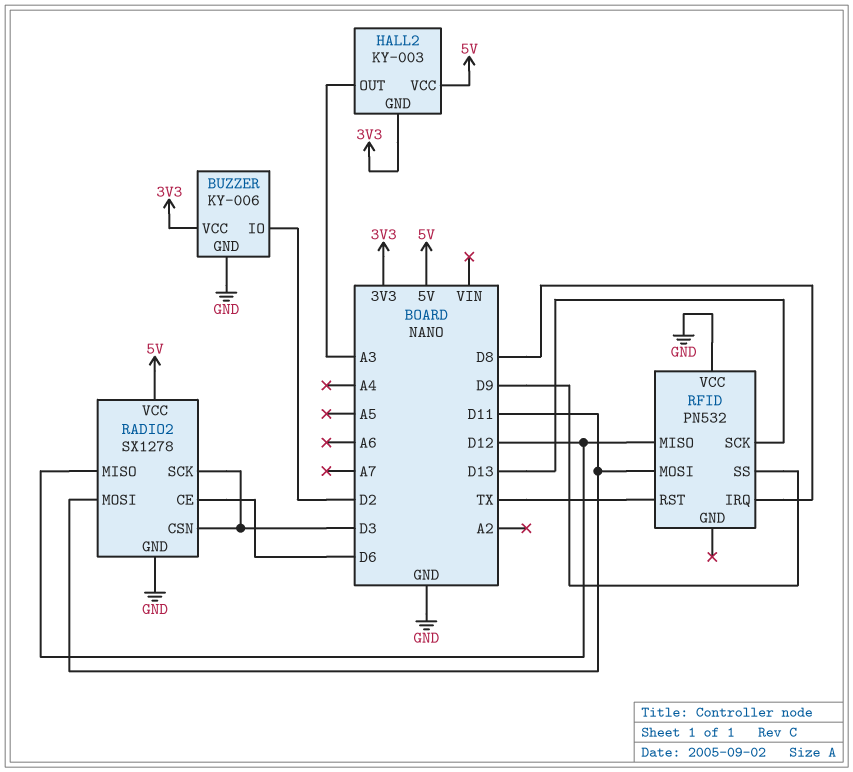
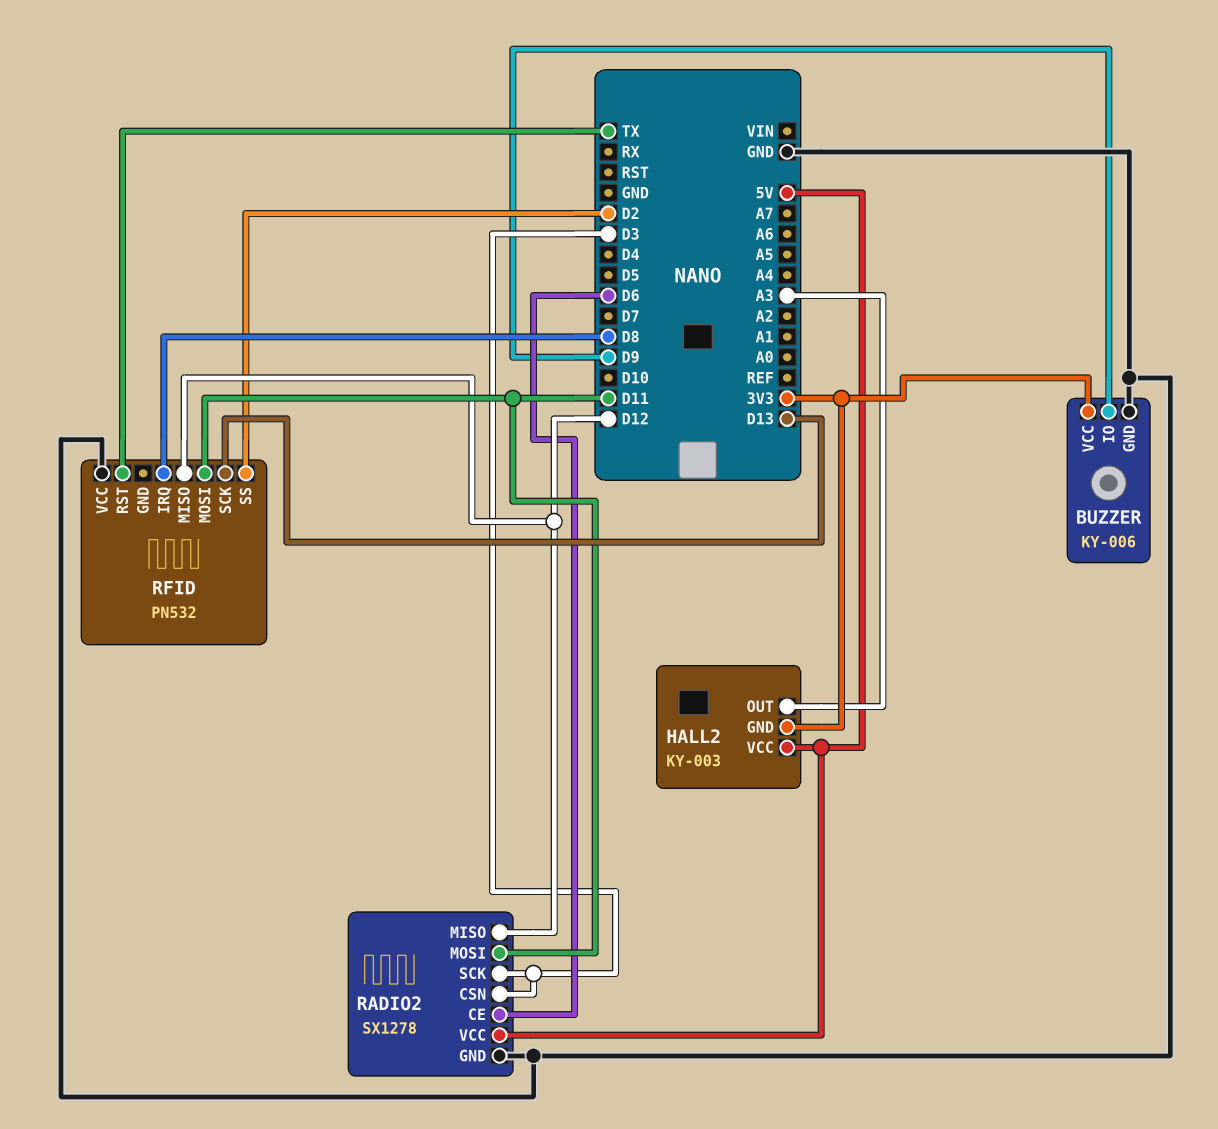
BUZZER pin IO: D2 -> D9
RFID pin SS: D9 -> D2

